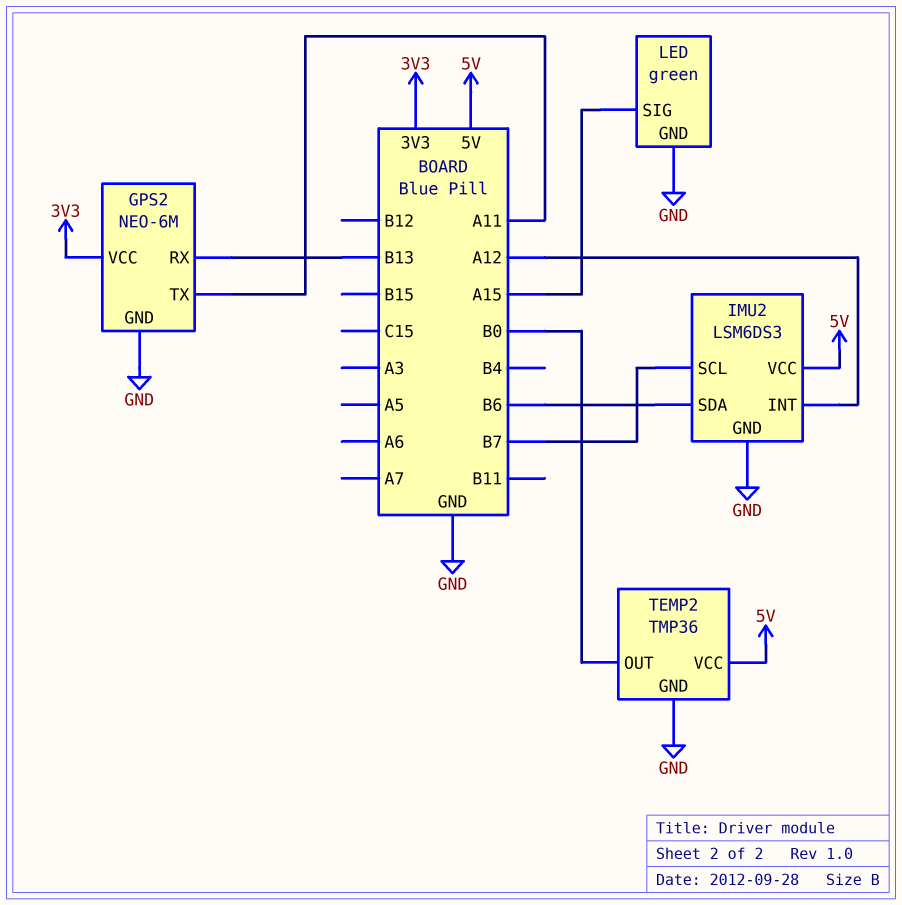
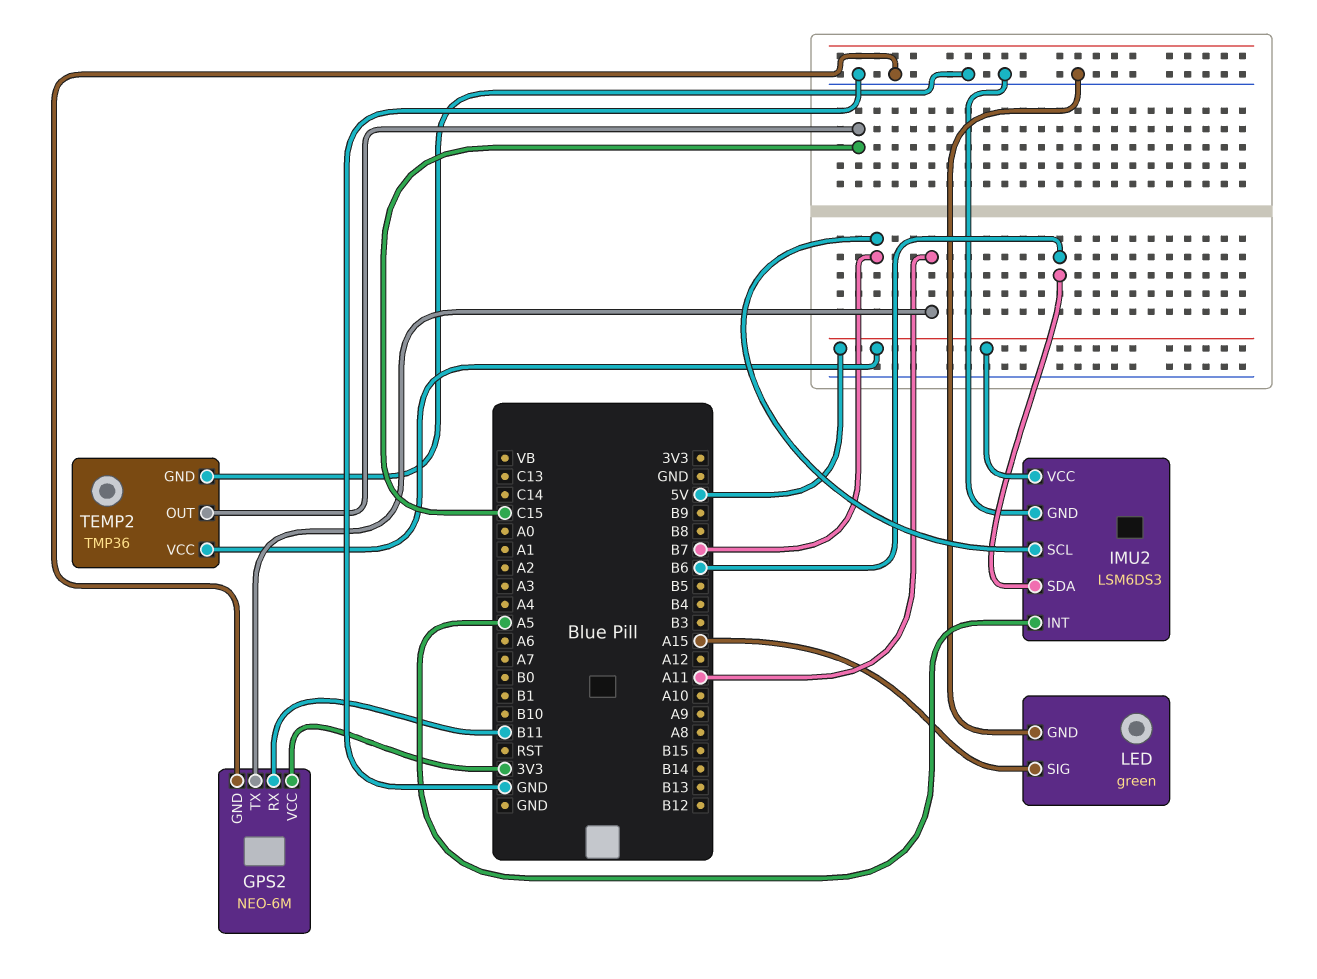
GPS2 pin RX: B13 -> B11
IMU2 pin INT: A12 -> A5
TEMP2 pin OUT: B0 -> C15

